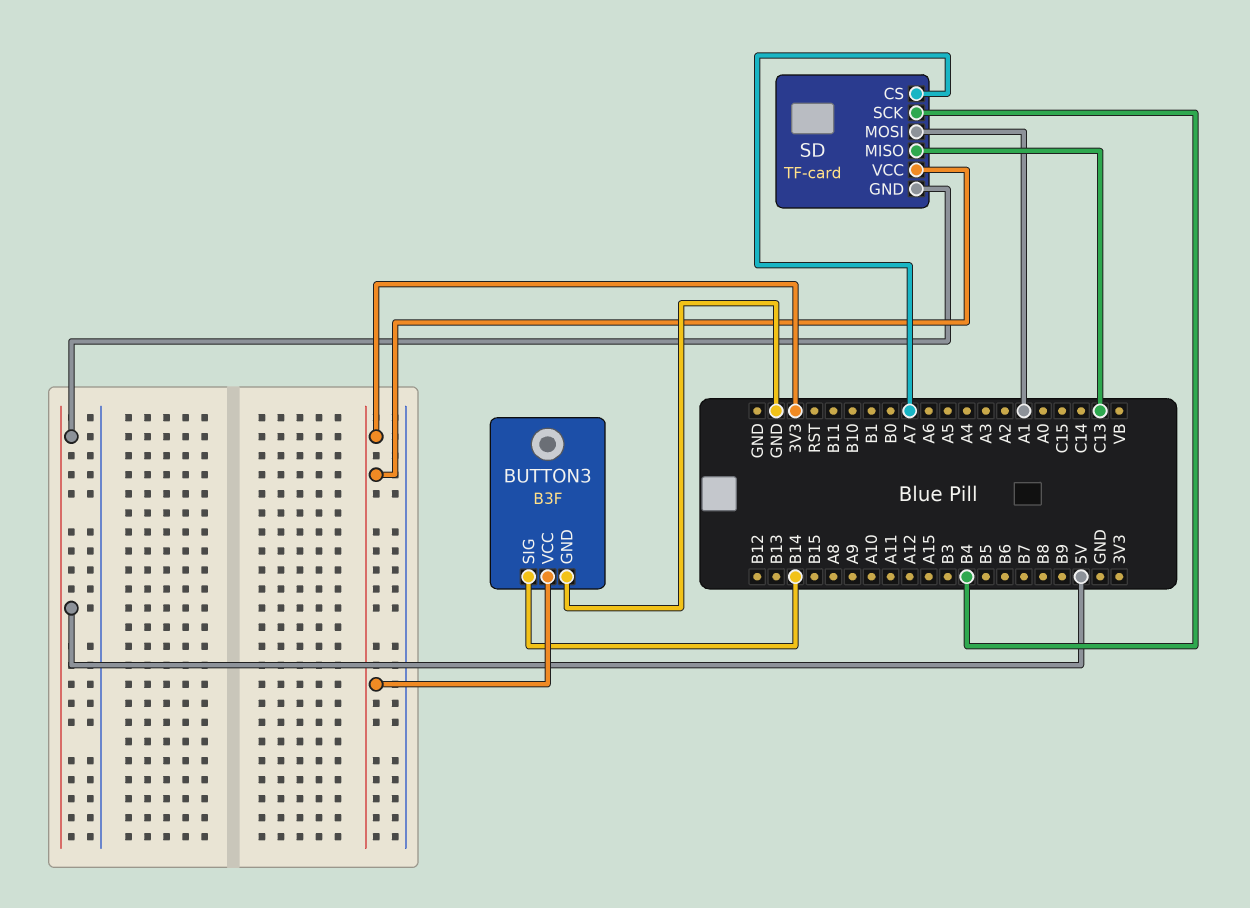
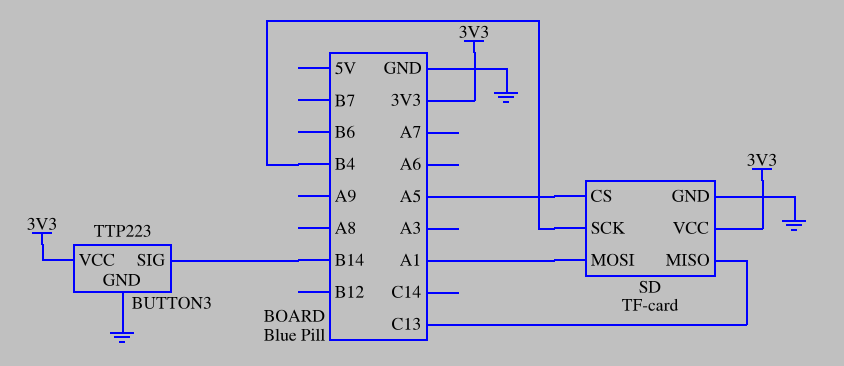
BUTTON3: B3F -> TTP223
SD pin CS: A7 -> A5
SD pin GND: 5V -> GND

